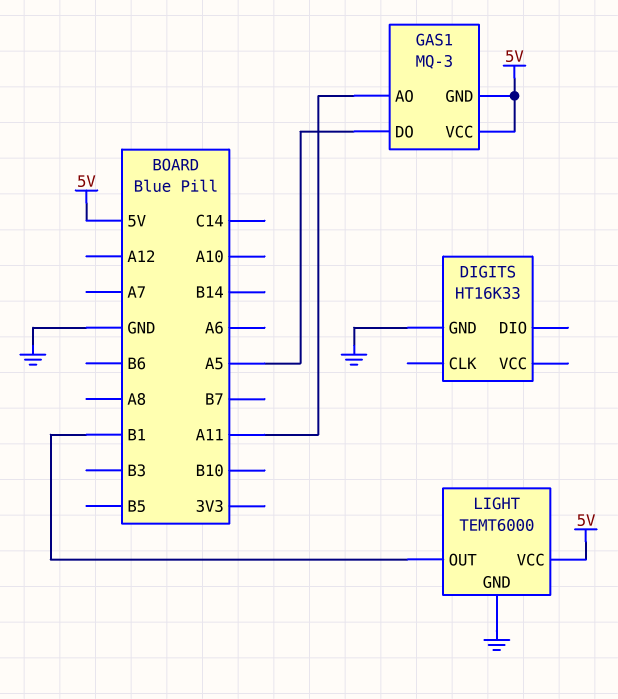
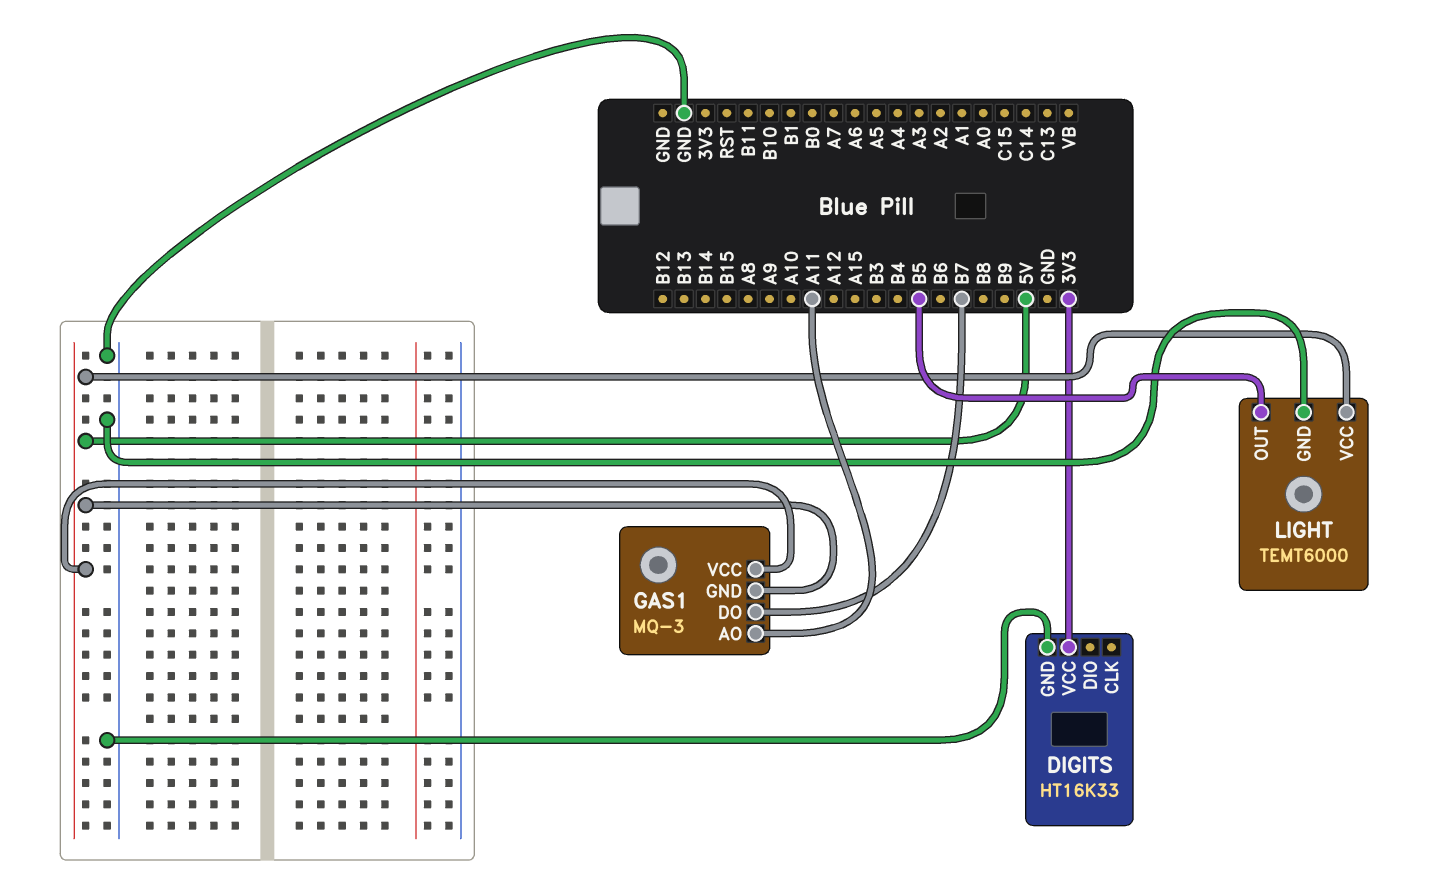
DIGITS pin VCC: none -> 3V3
GAS1 pin DO: A5 -> B7
LIGHT pin OUT: B1 -> B5

